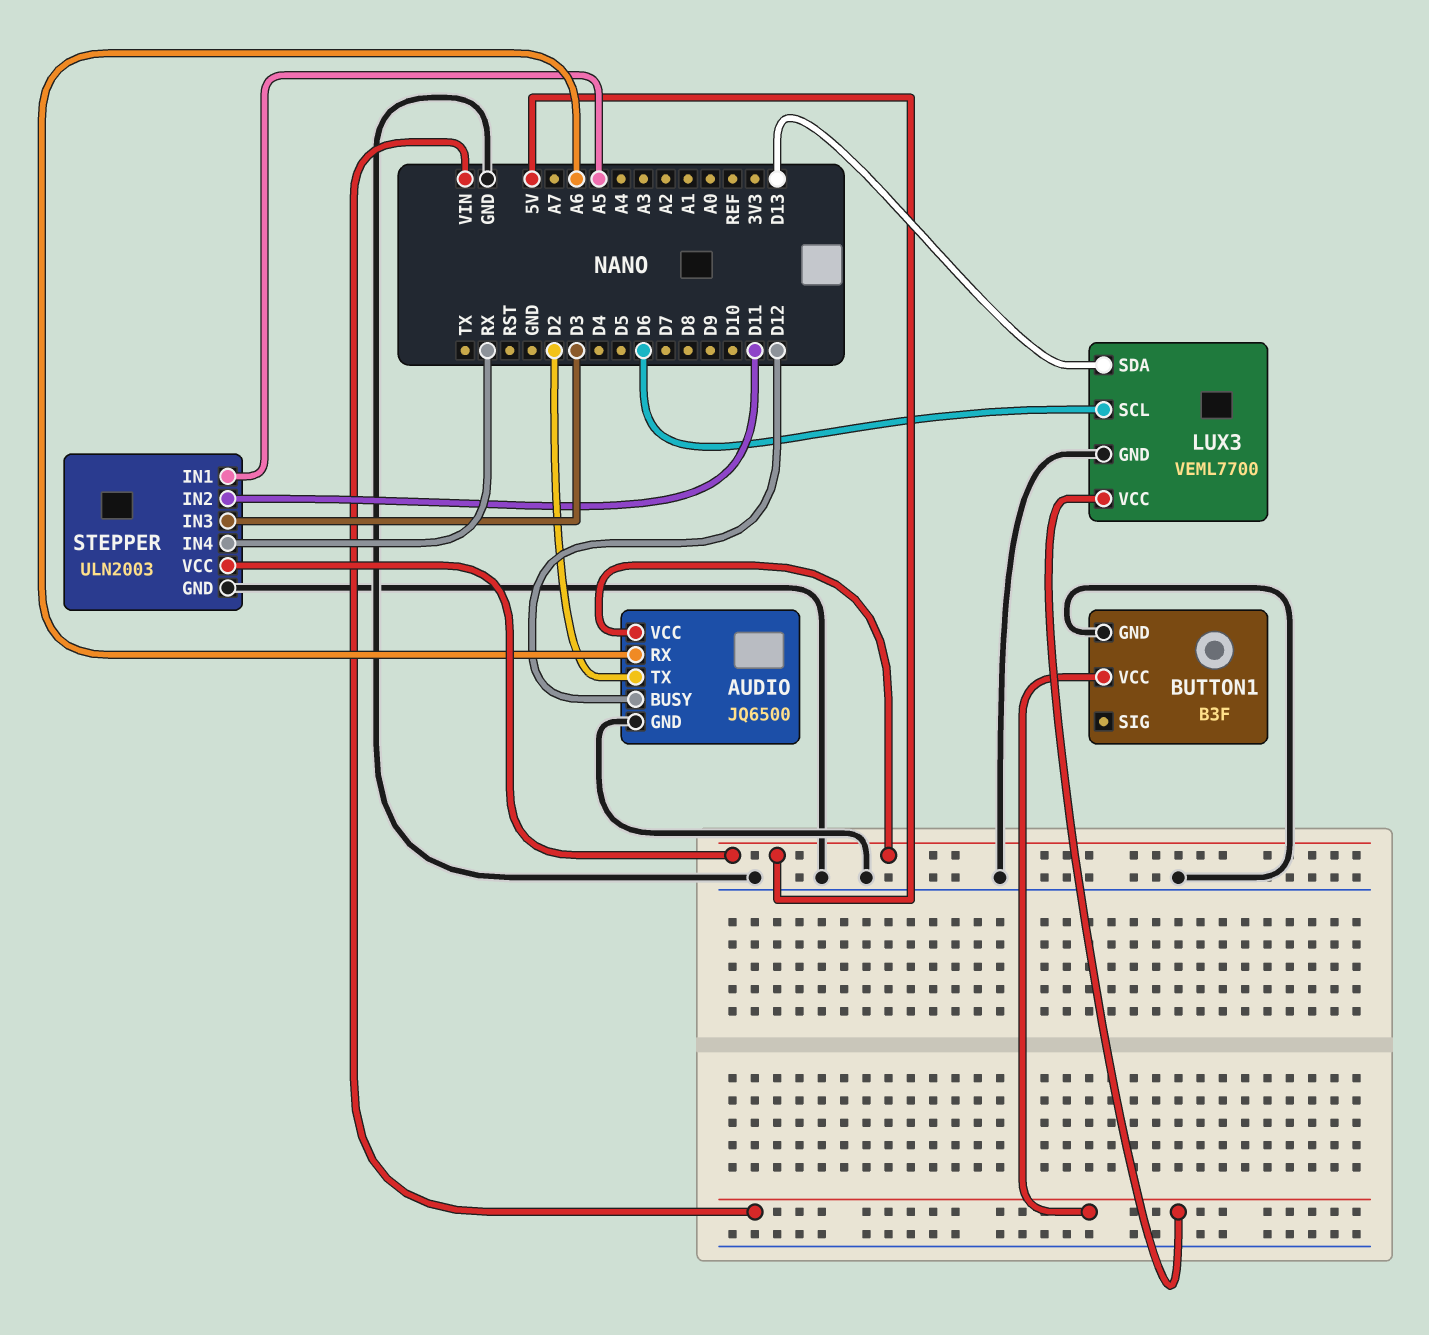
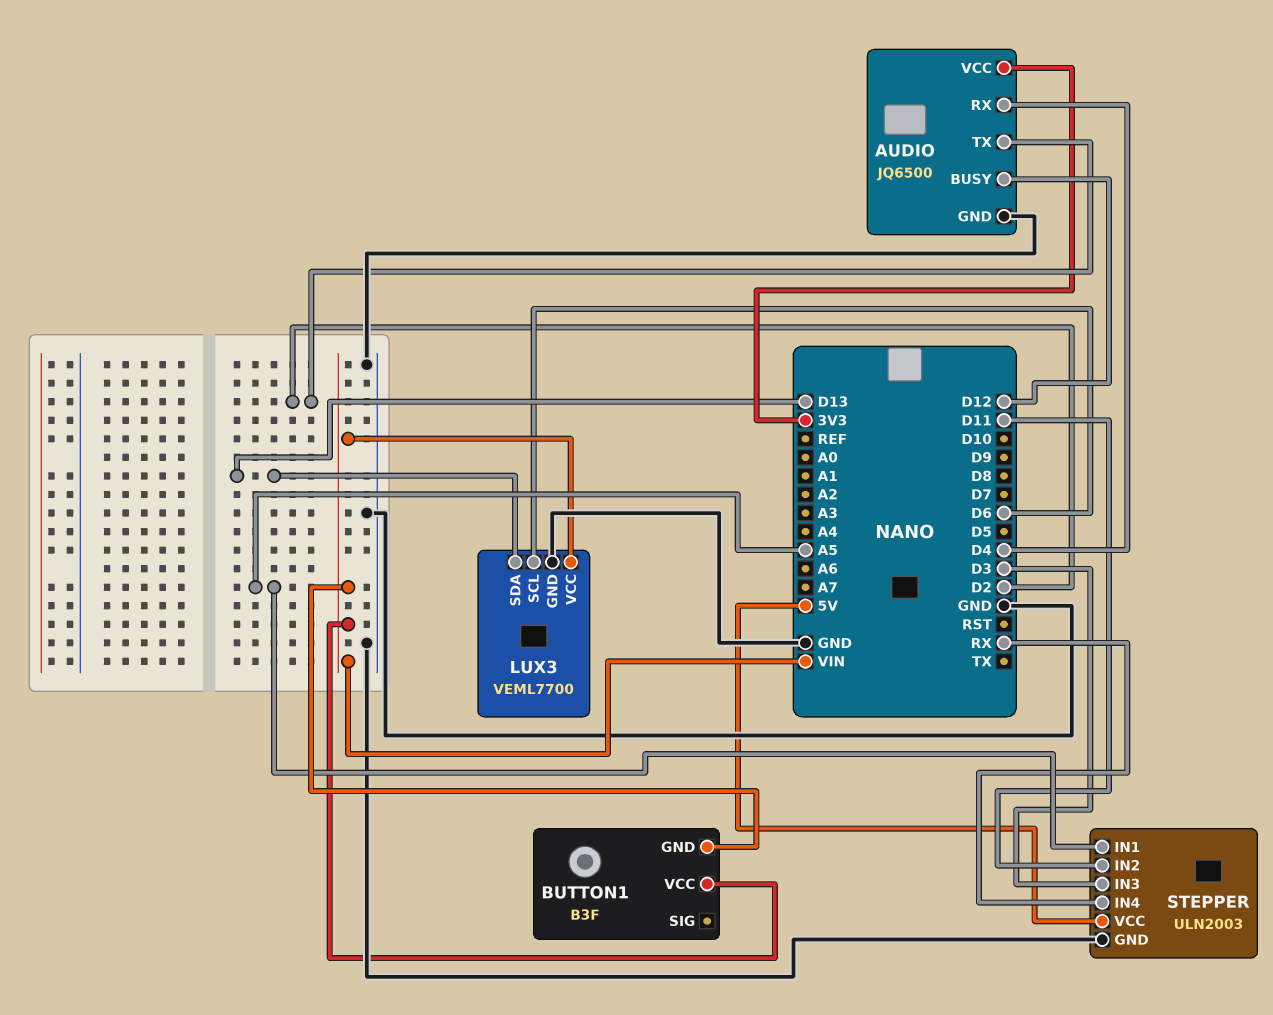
AUDIO pin RX: A6 -> D4
AUDIO pin VCC: 5V -> 3V3
BUTTON1 pin GND: GND -> VIN

